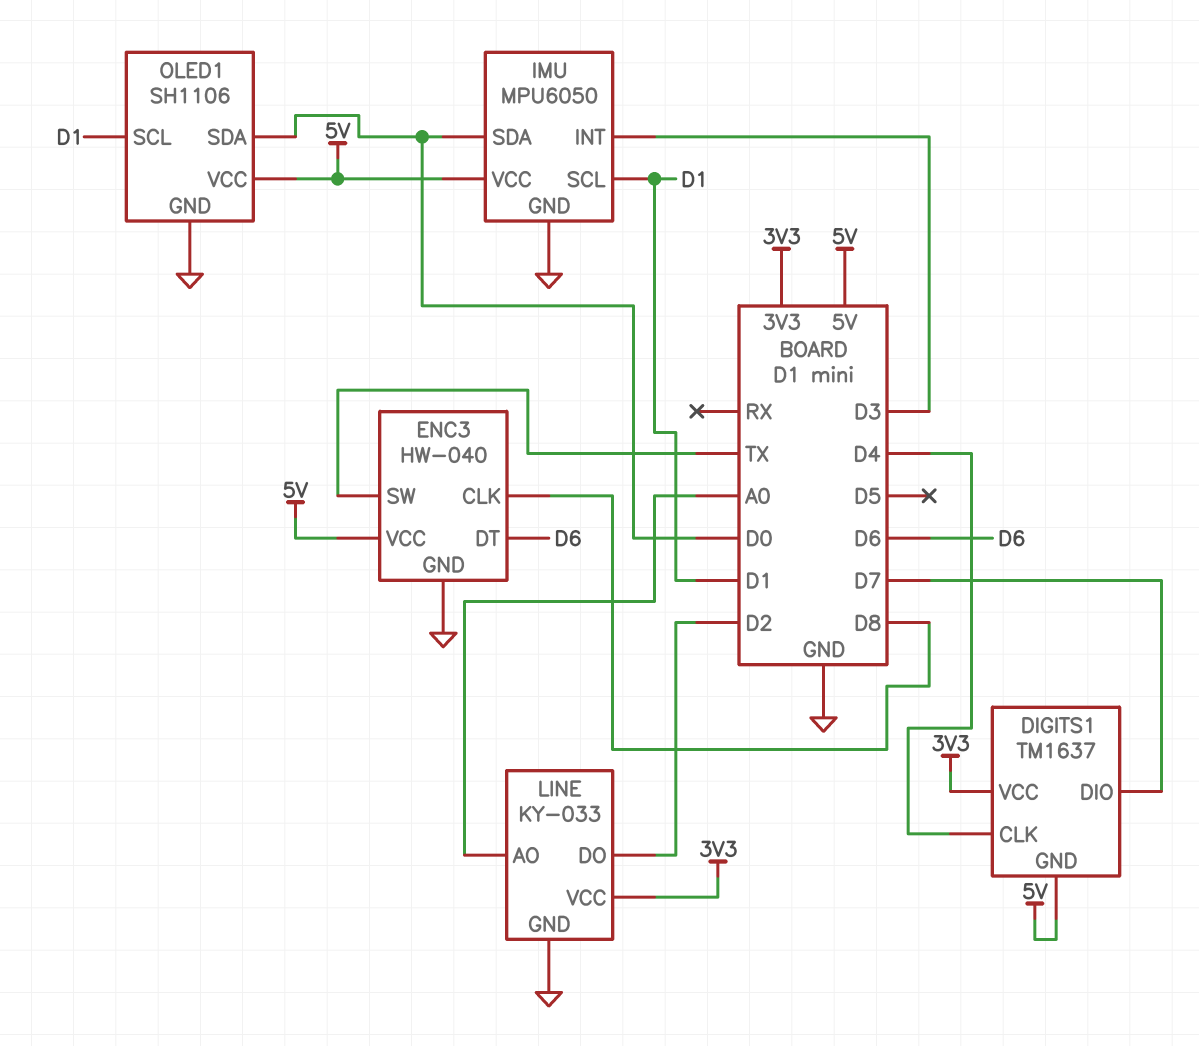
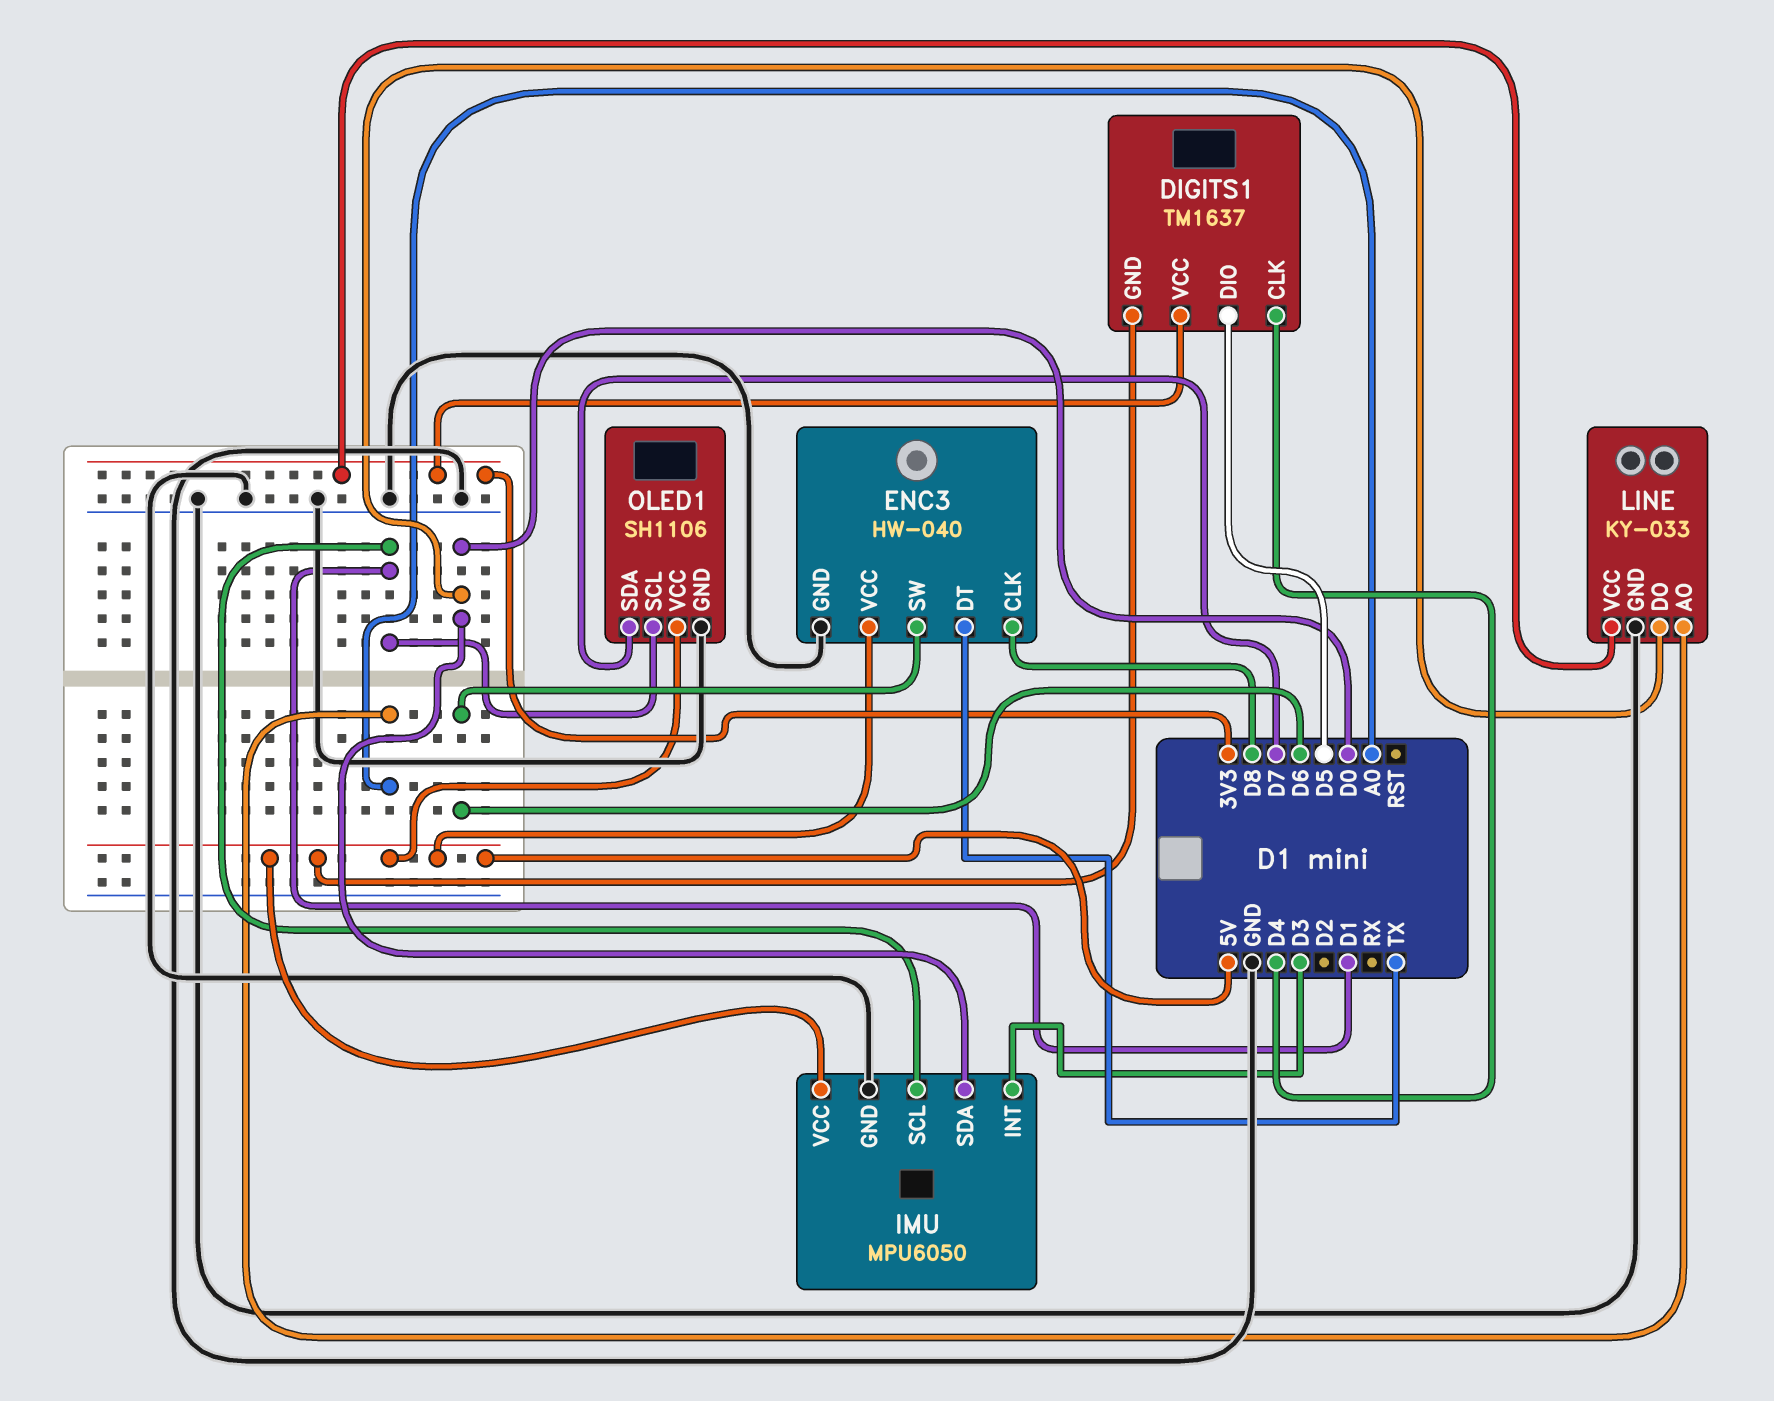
DIGITS1 pin DIO: D7 -> D5
ENC3 pin DT: D6 -> TX
ENC3 pin SW: TX -> D6
LINE pin DO: D2 -> D0
OLED1 pin SDA: D0 -> D7

